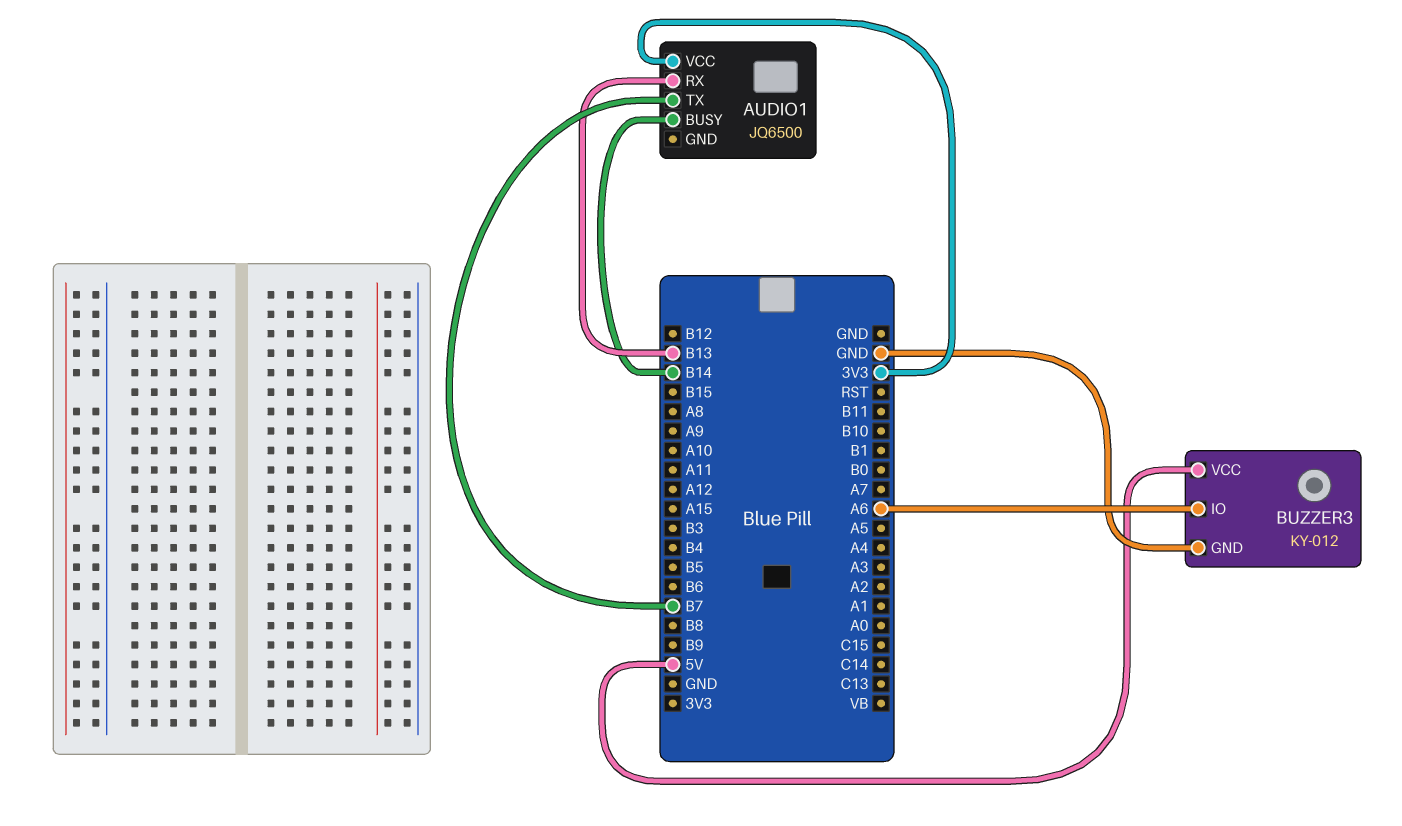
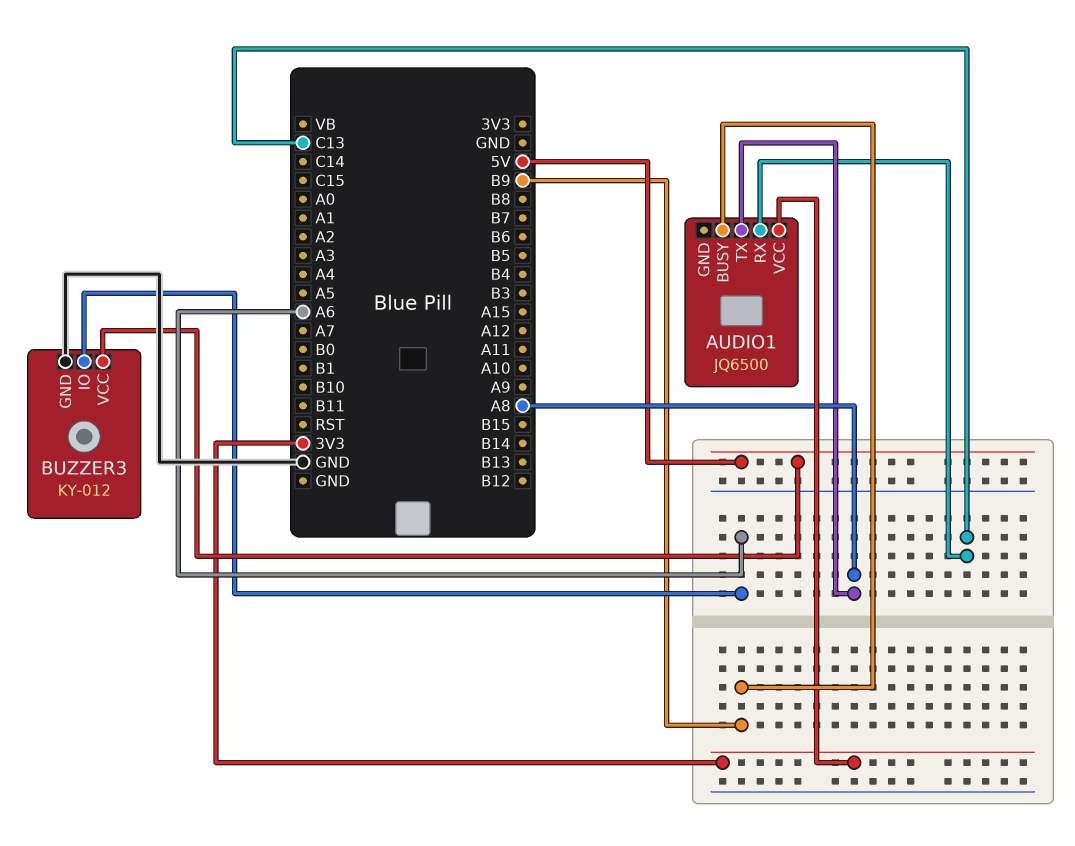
AUDIO1 pin BUSY: B14 -> B9
AUDIO1 pin RX: B13 -> C13
AUDIO1 pin TX: B7 -> A8

